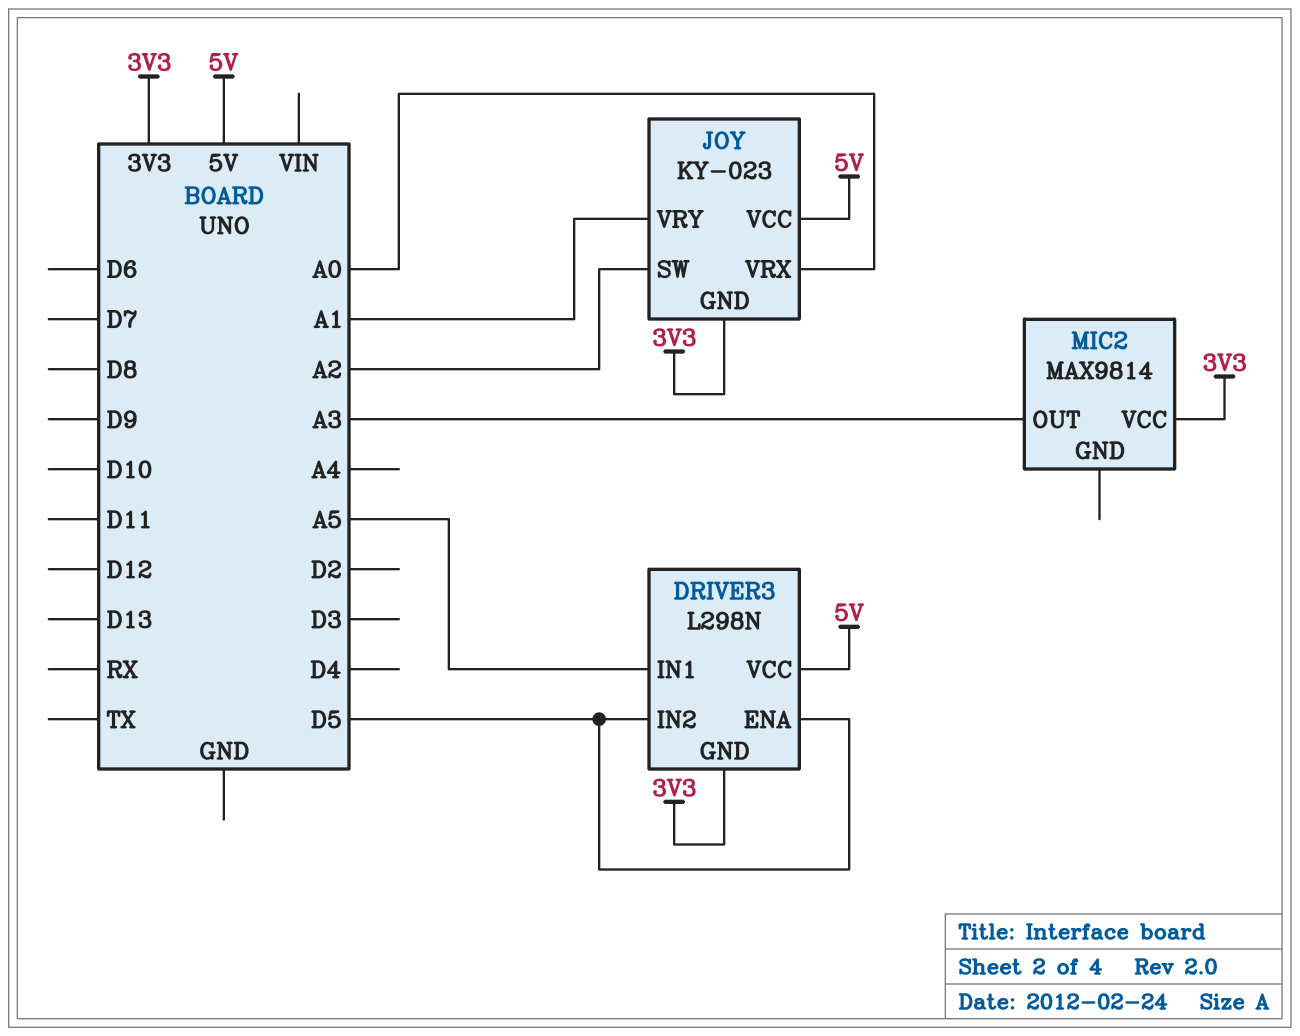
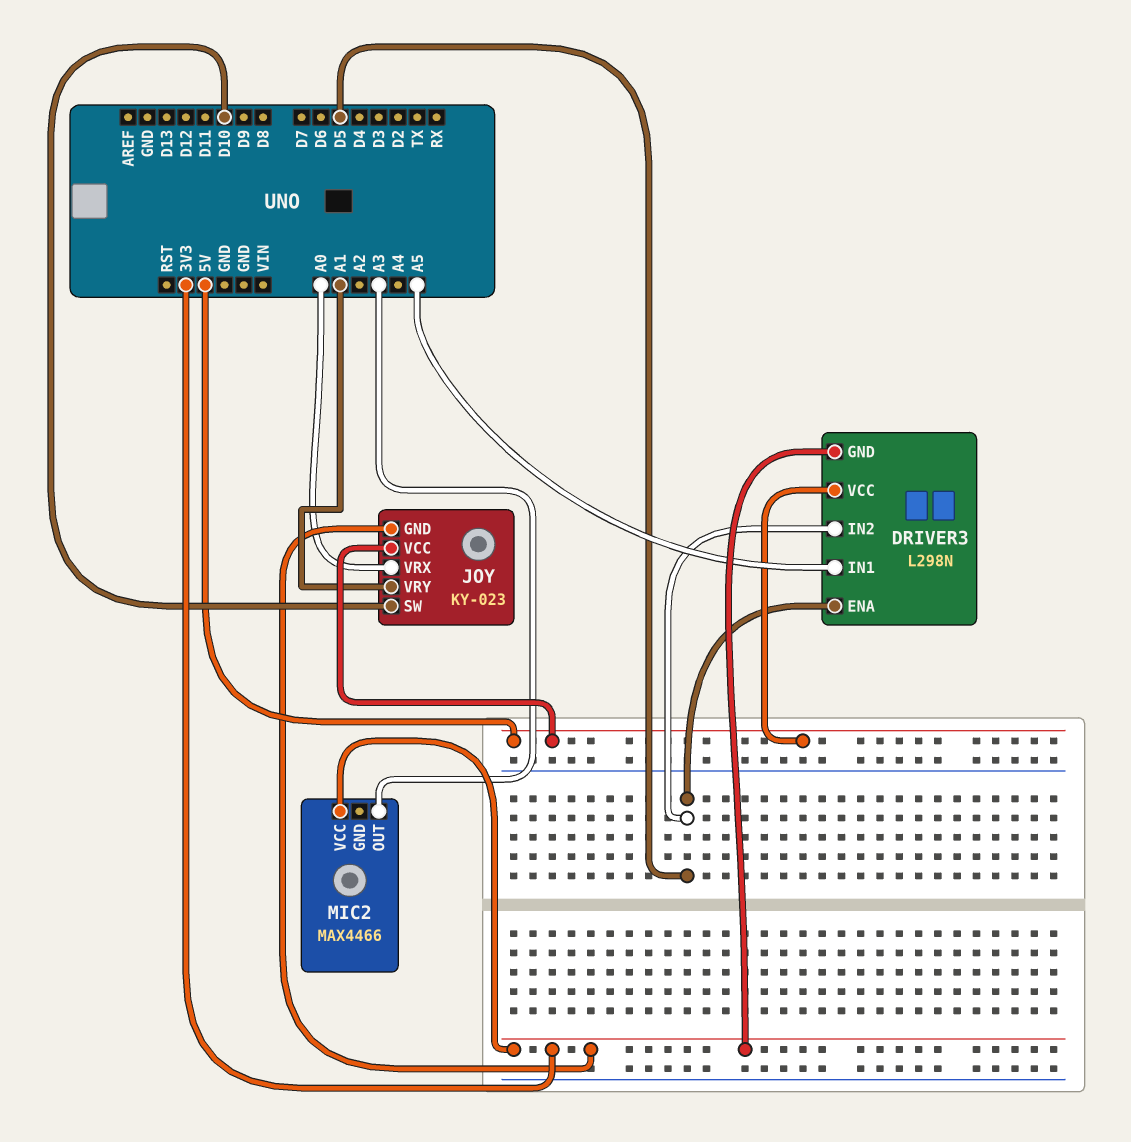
JOY pin SW: A2 -> D10
MIC2: MAX9814 -> MAX4466

